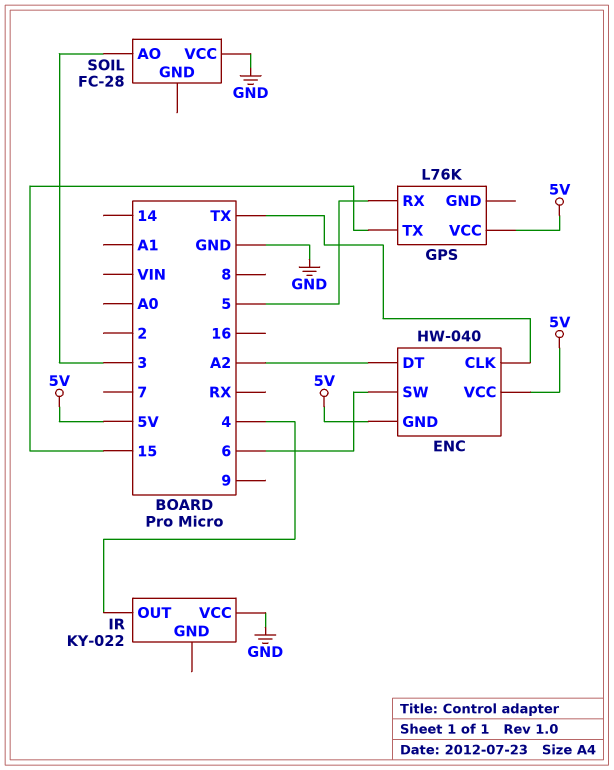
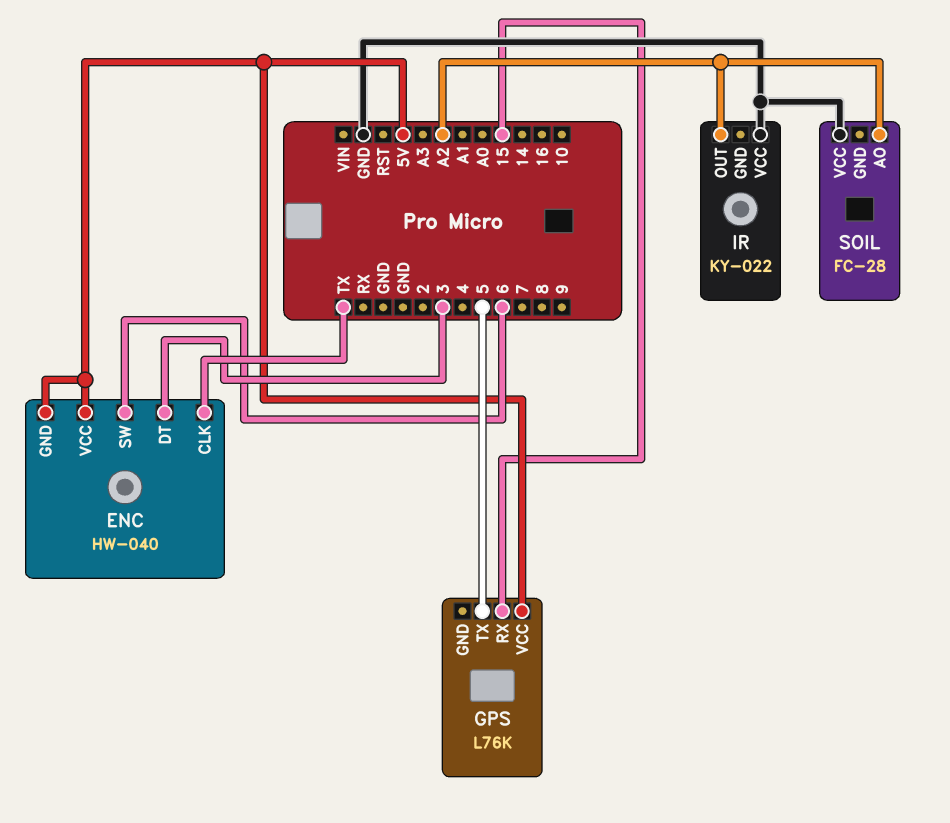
ENC pin DT: A2 -> 3
GPS pin RX: 5 -> 15
GPS pin TX: 15 -> 5
IR pin OUT: 4 -> A2
SOIL pin AO: 3 -> A2

